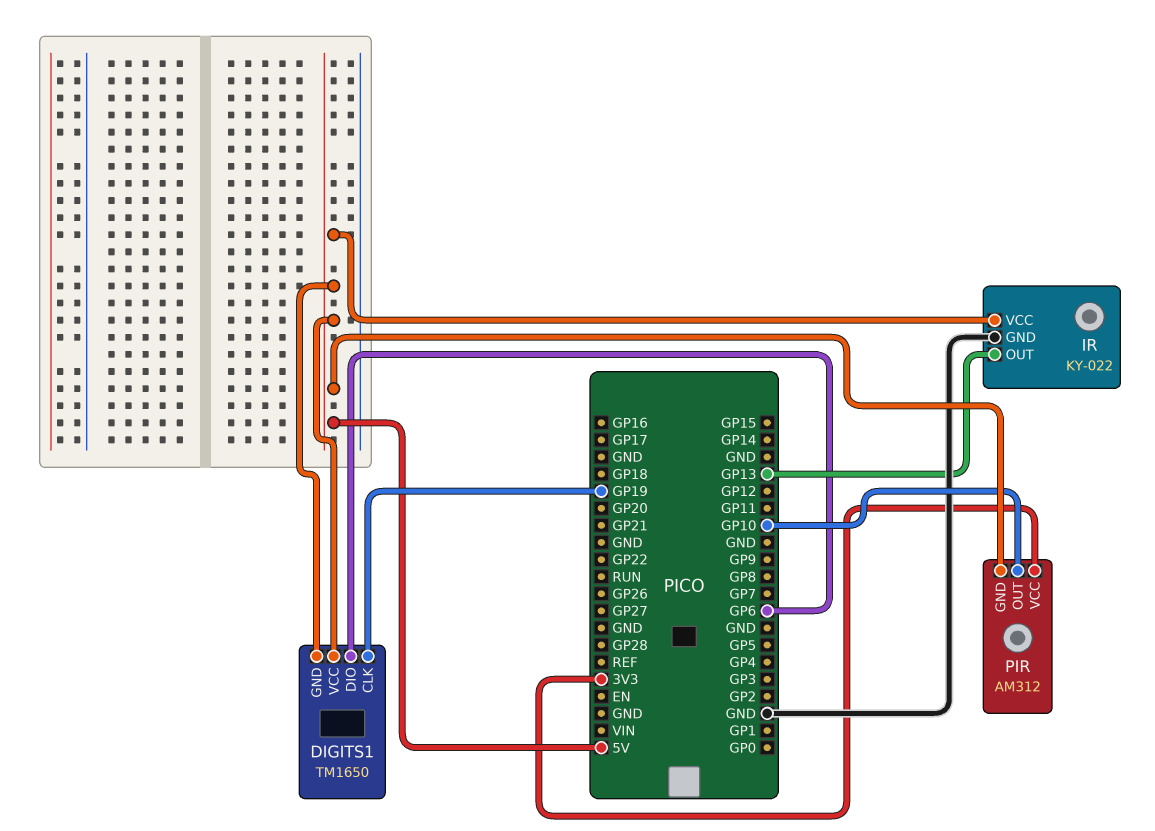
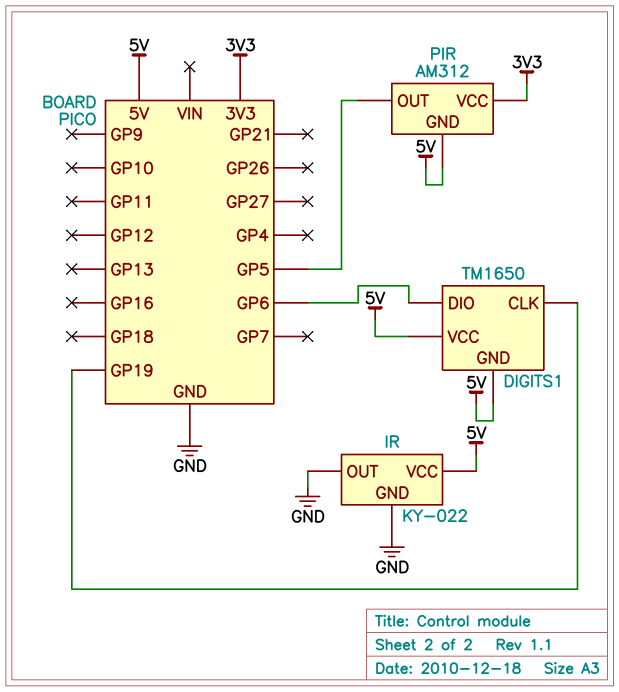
IR pin OUT: GP13 -> GND
PIR pin OUT: GP10 -> GP5

